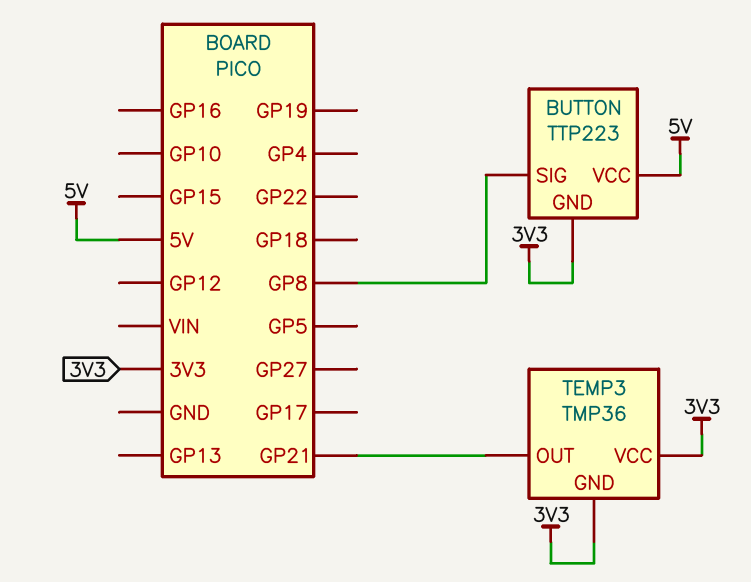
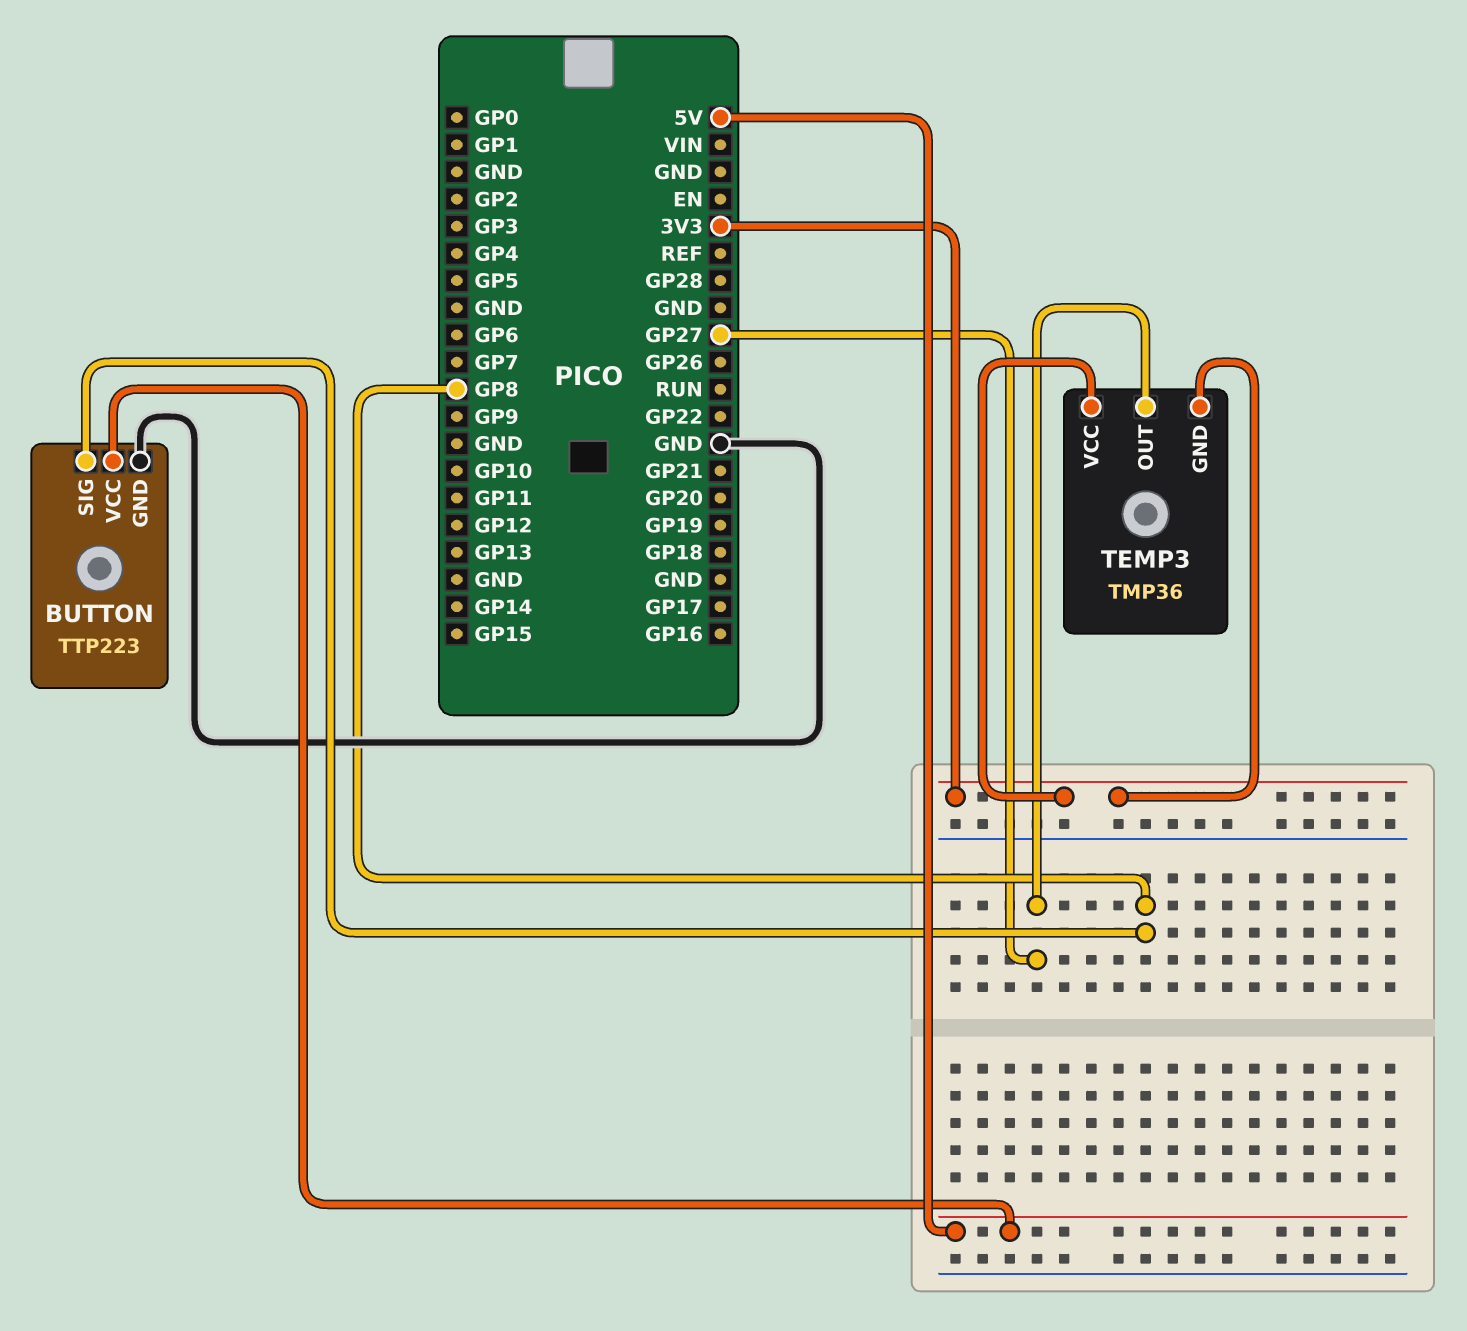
BUTTON pin GND: 3V3 -> GND
TEMP3 pin OUT: GP21 -> GP27

